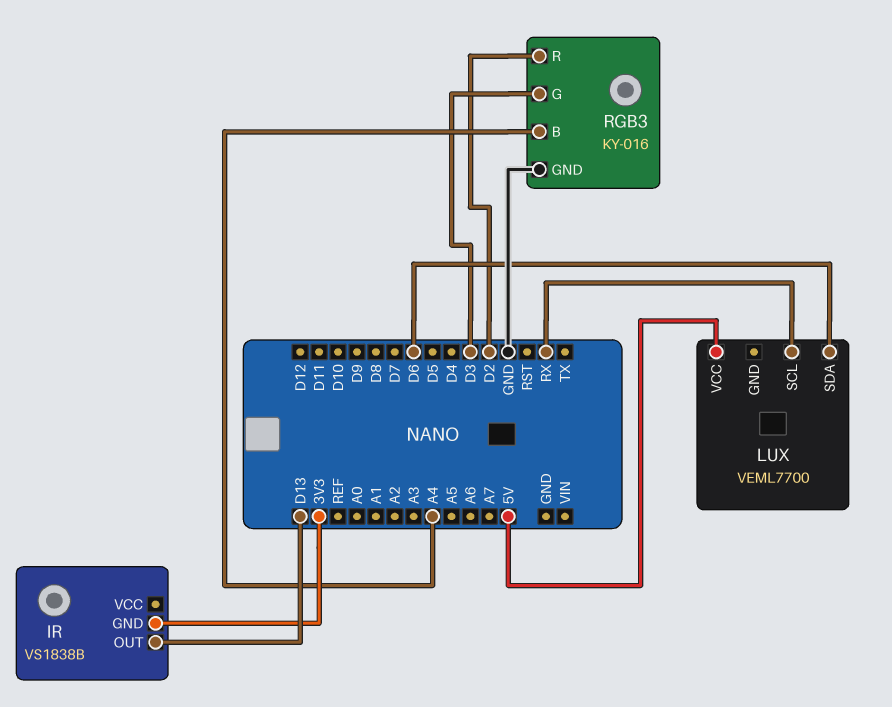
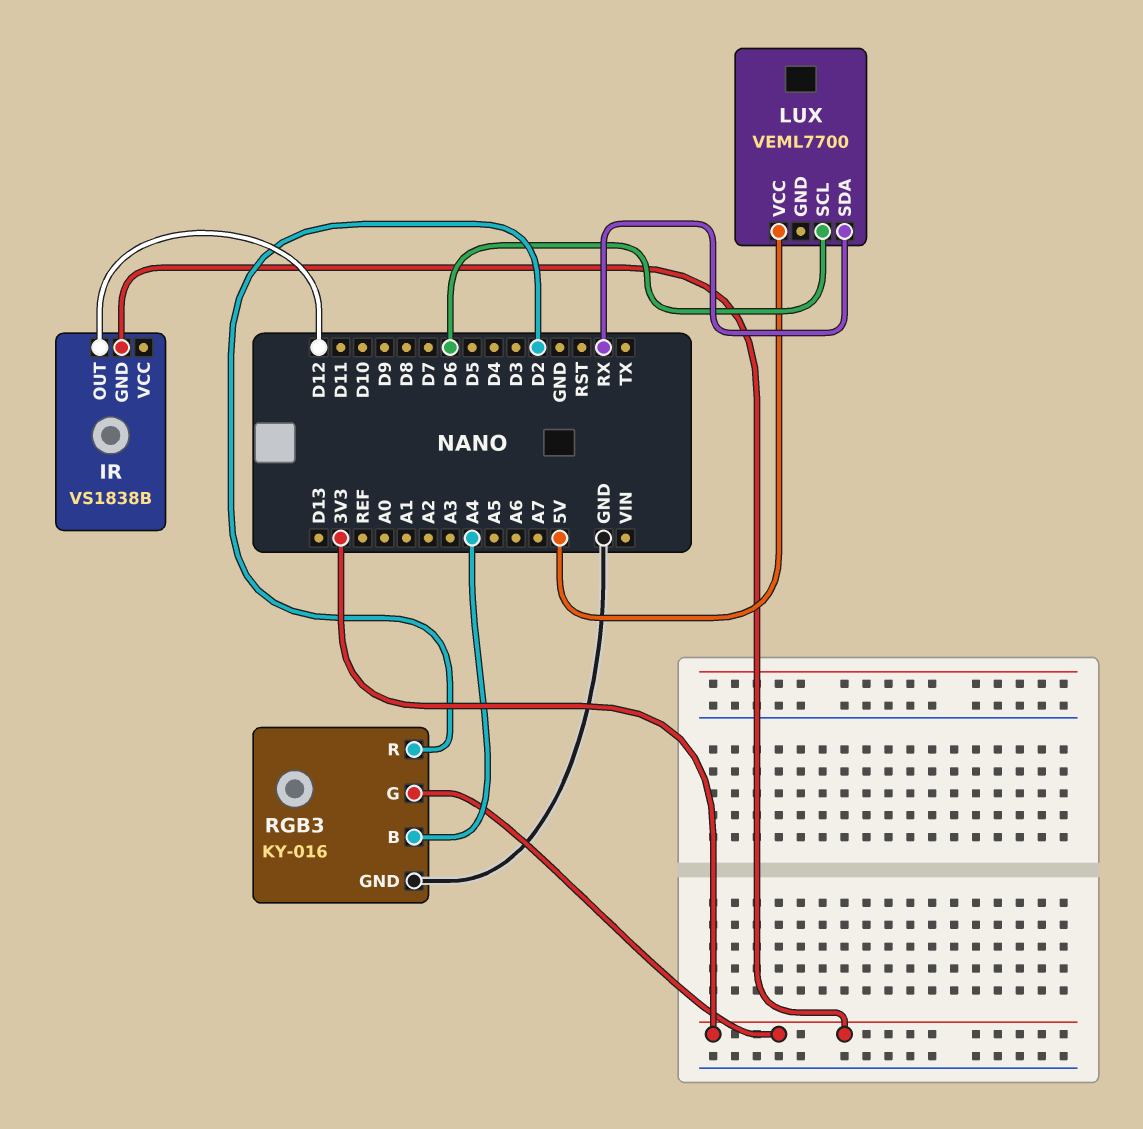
IR pin OUT: D13 -> D12
LUX pin SCL: RX -> D6
LUX pin SDA: D6 -> RX
RGB3 pin G: D3 -> 3V3

